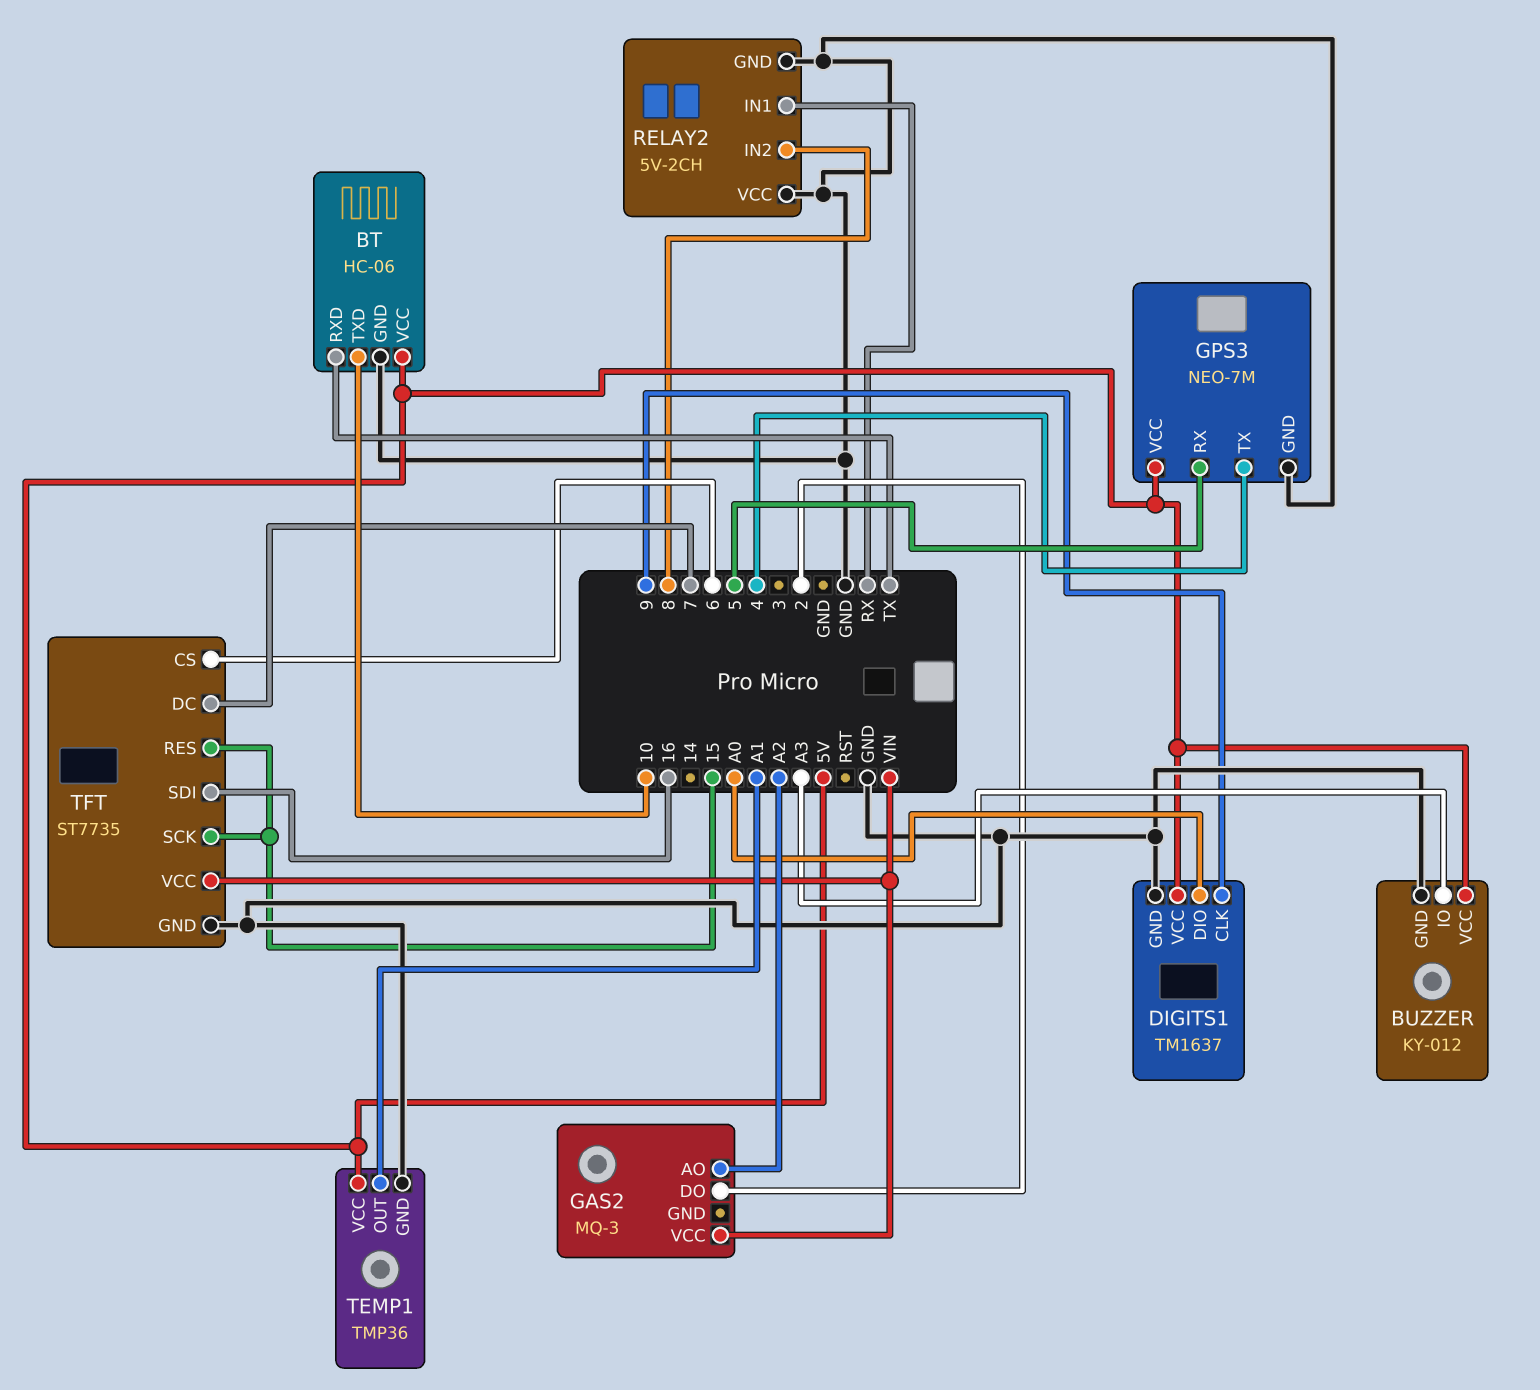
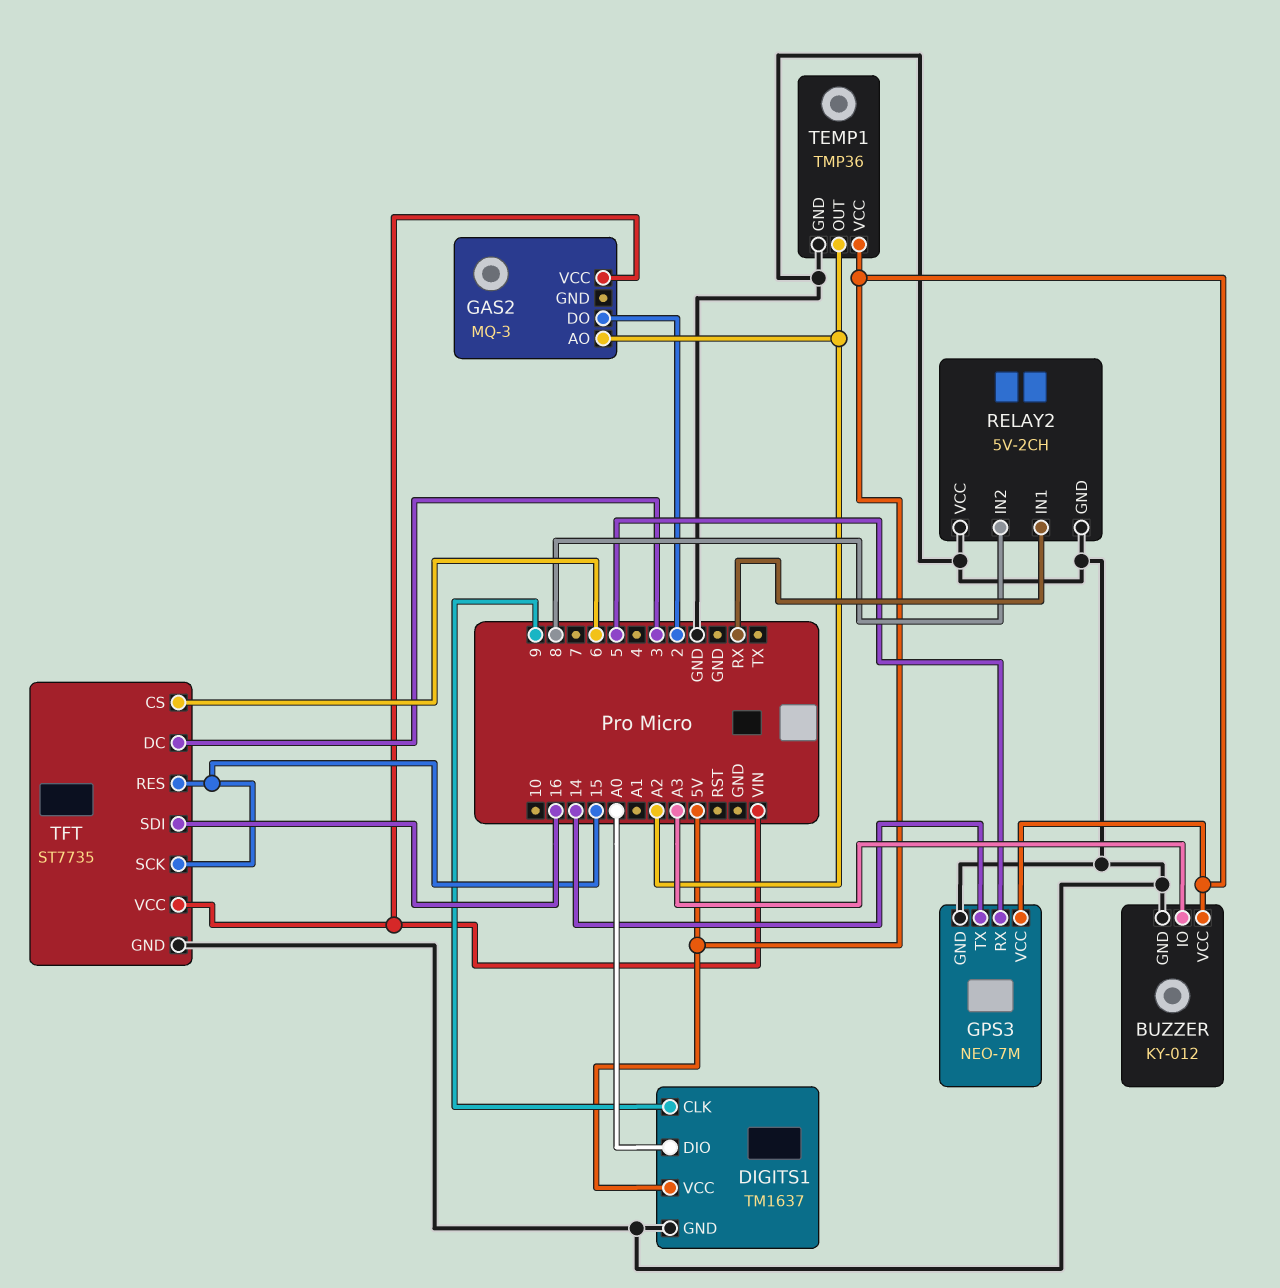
BT: HC-06 -> none
BT pin GND: GND -> none
BT pin RXD: TX -> none
BT pin TXD: 10 -> none
BT pin VCC: 5V -> none
GPS3 pin TX: 4 -> 14
TEMP1 pin OUT: A1 -> A2
TFT pin DC: 7 -> 3

